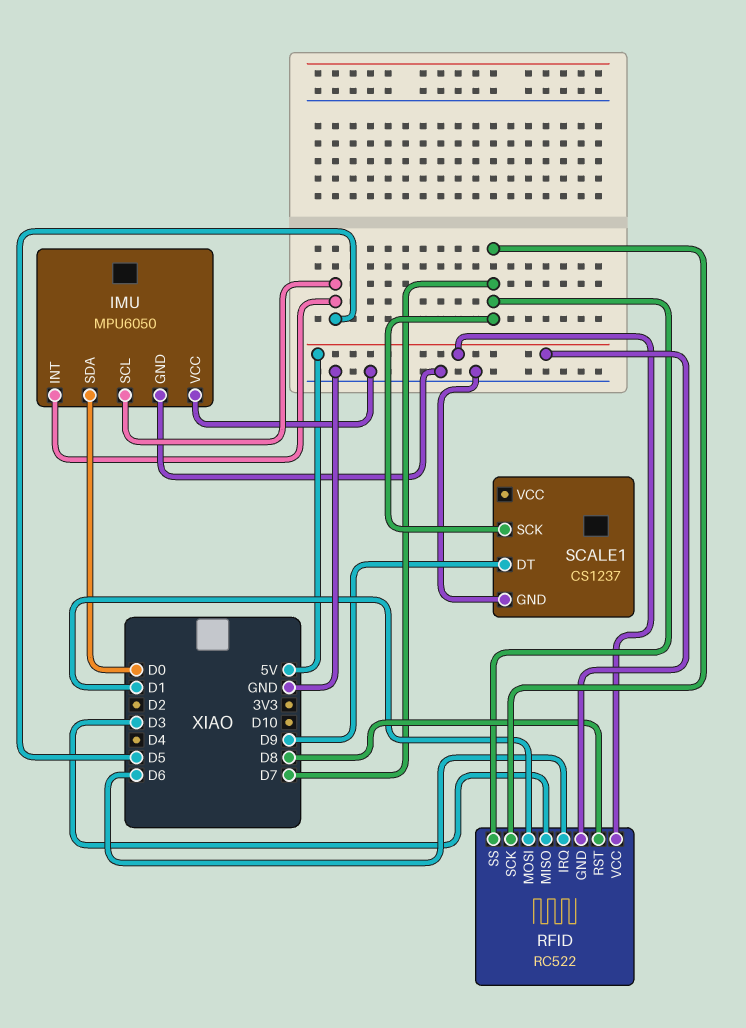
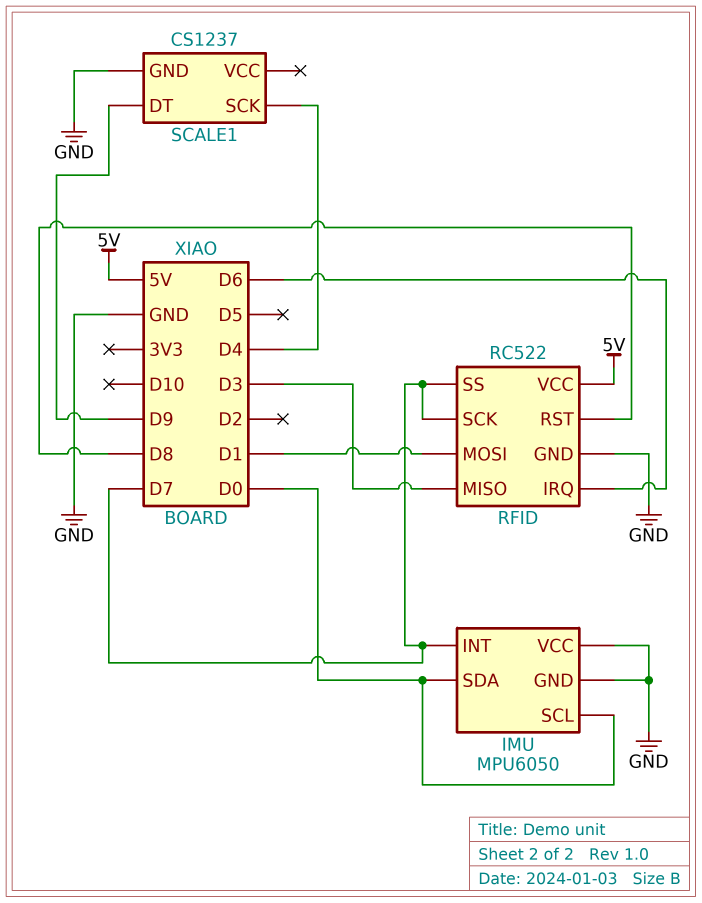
IMU pin INT: D5 -> D7
IMU pin SCL: D5 -> D0
RFID pin GND: 5V -> GND
SCALE1 pin SCK: D7 -> D4

